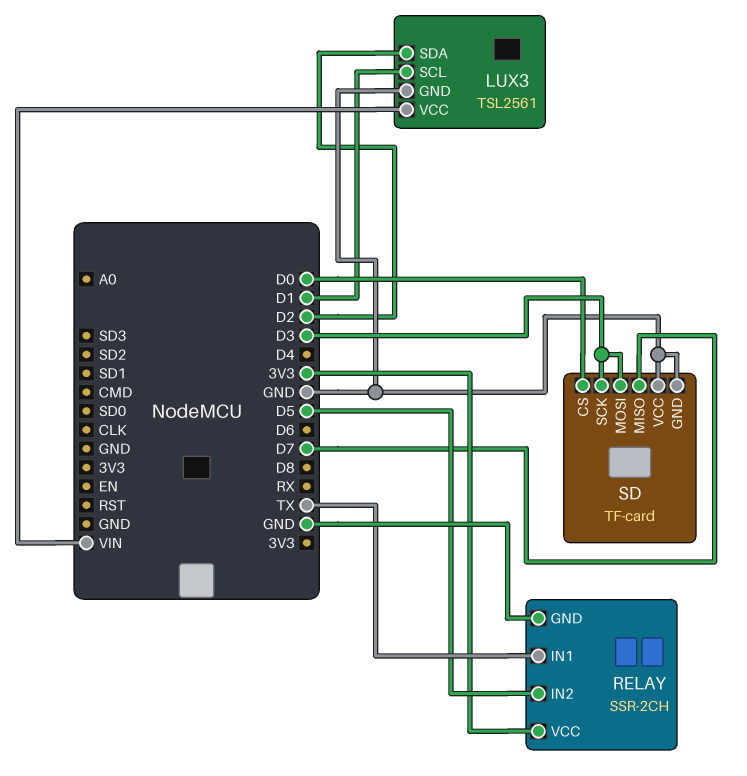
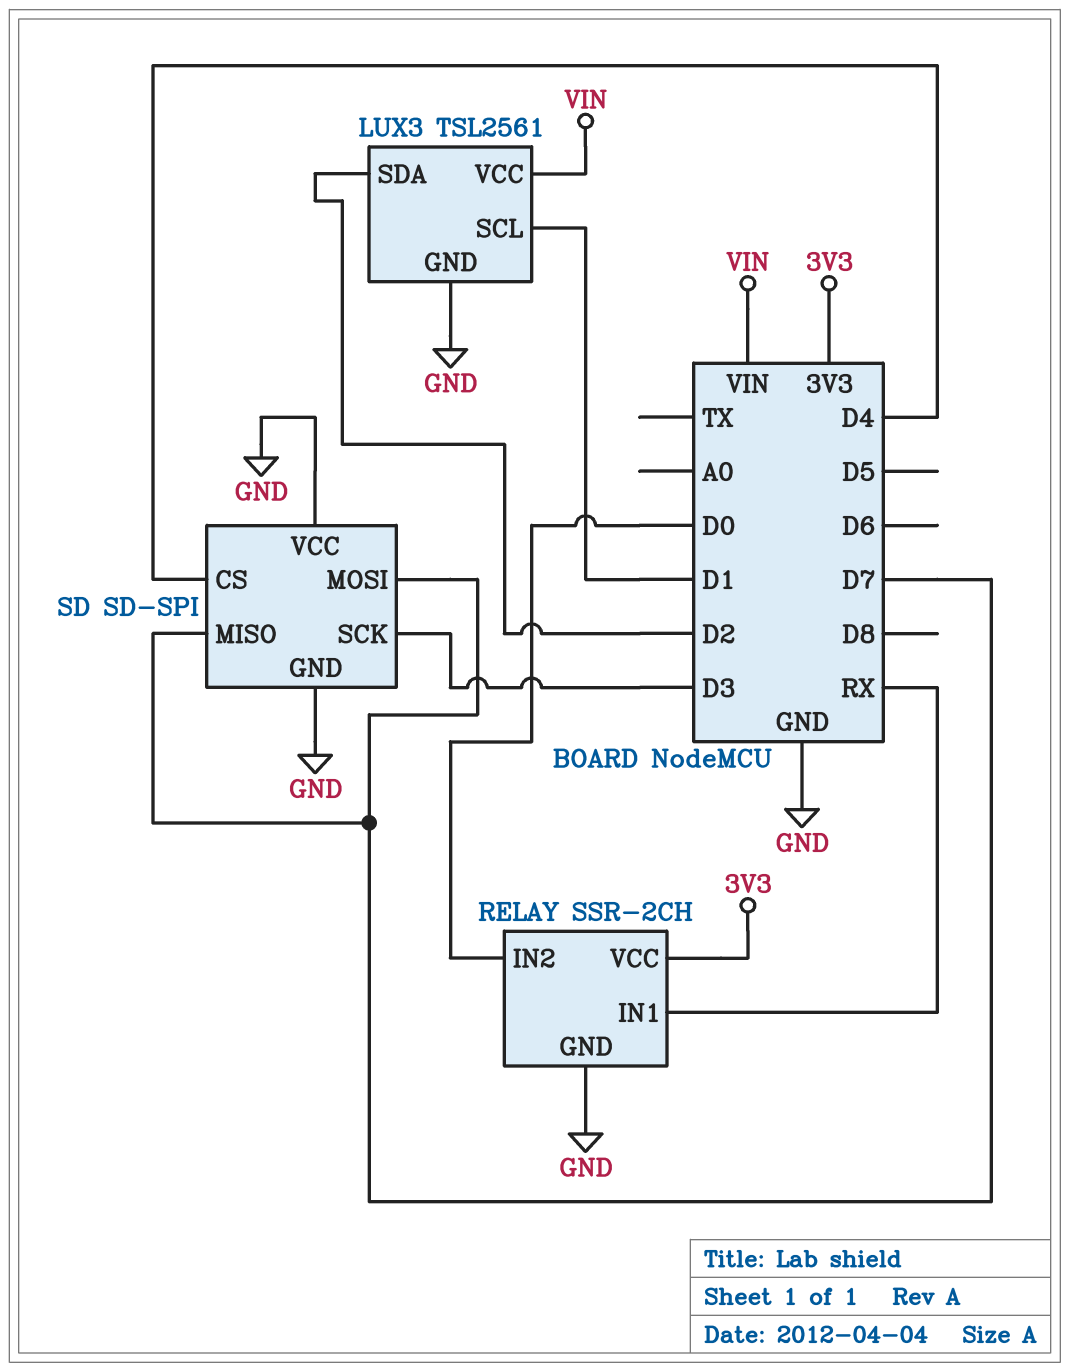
RELAY pin IN1: TX -> RX
RELAY pin IN2: D5 -> D0
SD: TF-card -> SD-SPI
SD pin CS: D0 -> D4
SD pin MOSI: D3 -> D7

